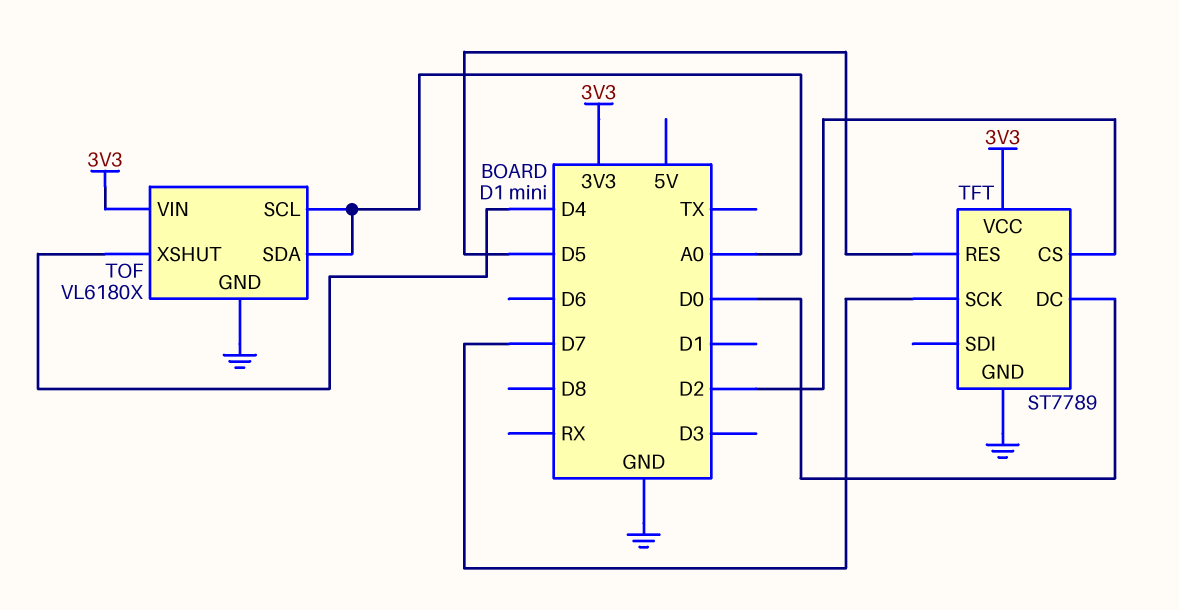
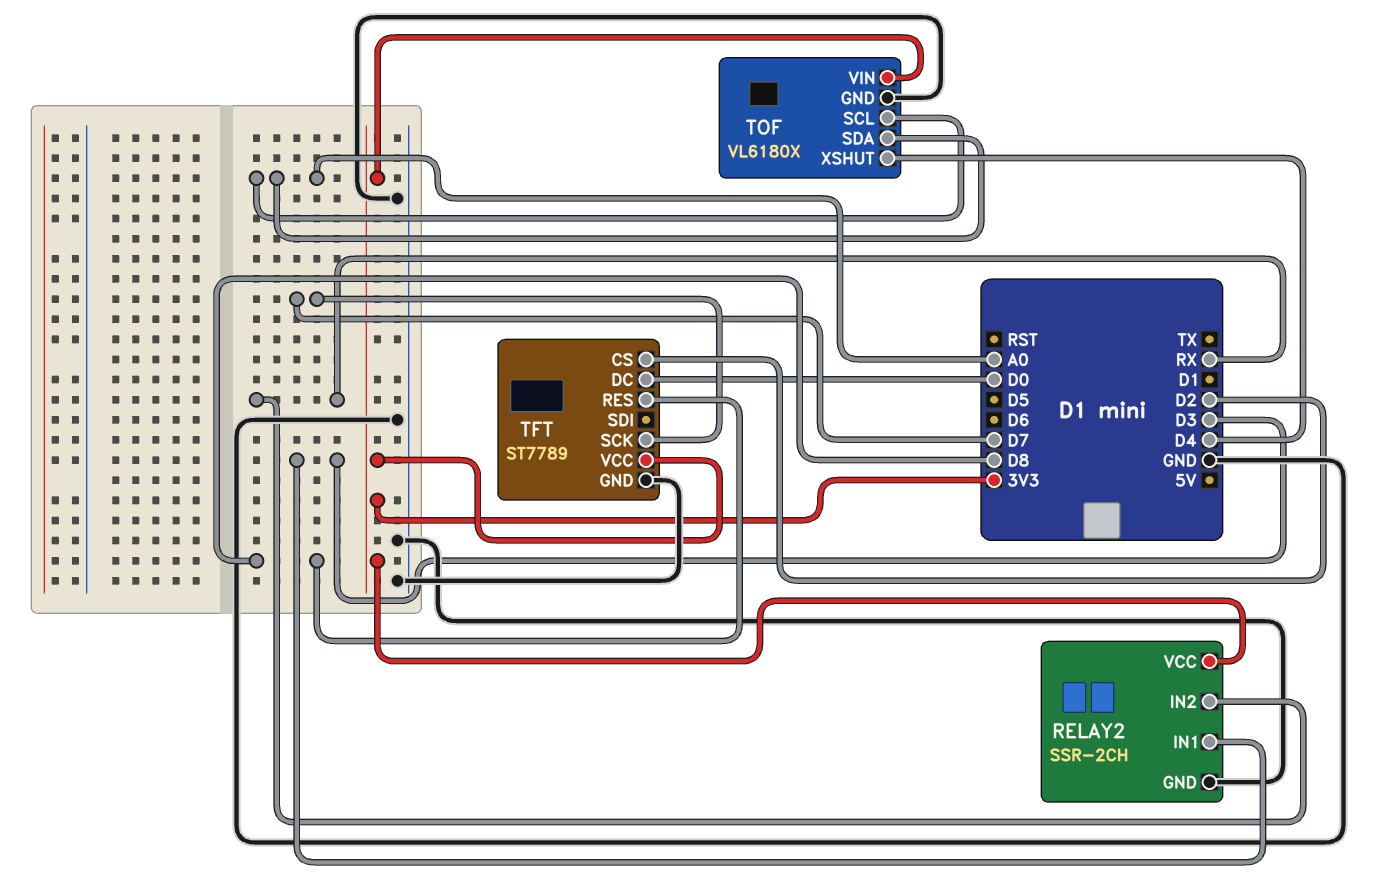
RELAY2: none -> SSR-2CH
RELAY2 pin GND: none -> GND
RELAY2 pin IN1: none -> D3
RELAY2 pin IN2: none -> RX
RELAY2 pin VCC: none -> 3V3
TFT pin RES: D5 -> D8

